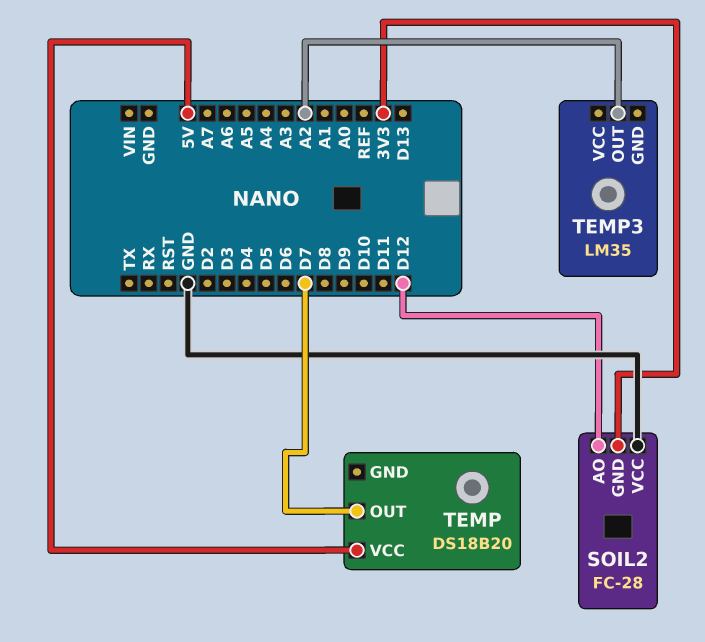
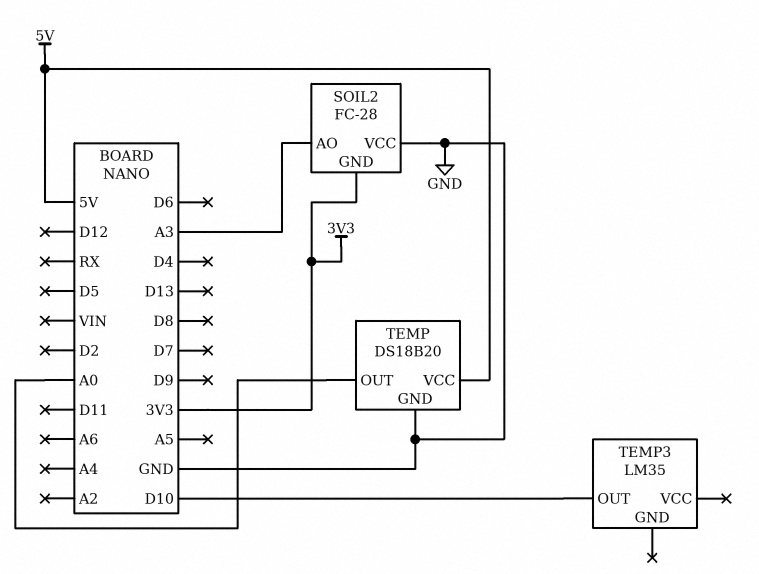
SOIL2 pin AO: D12 -> A3
TEMP pin GND: none -> GND
TEMP pin OUT: D7 -> A0
TEMP3 pin OUT: A2 -> D10

